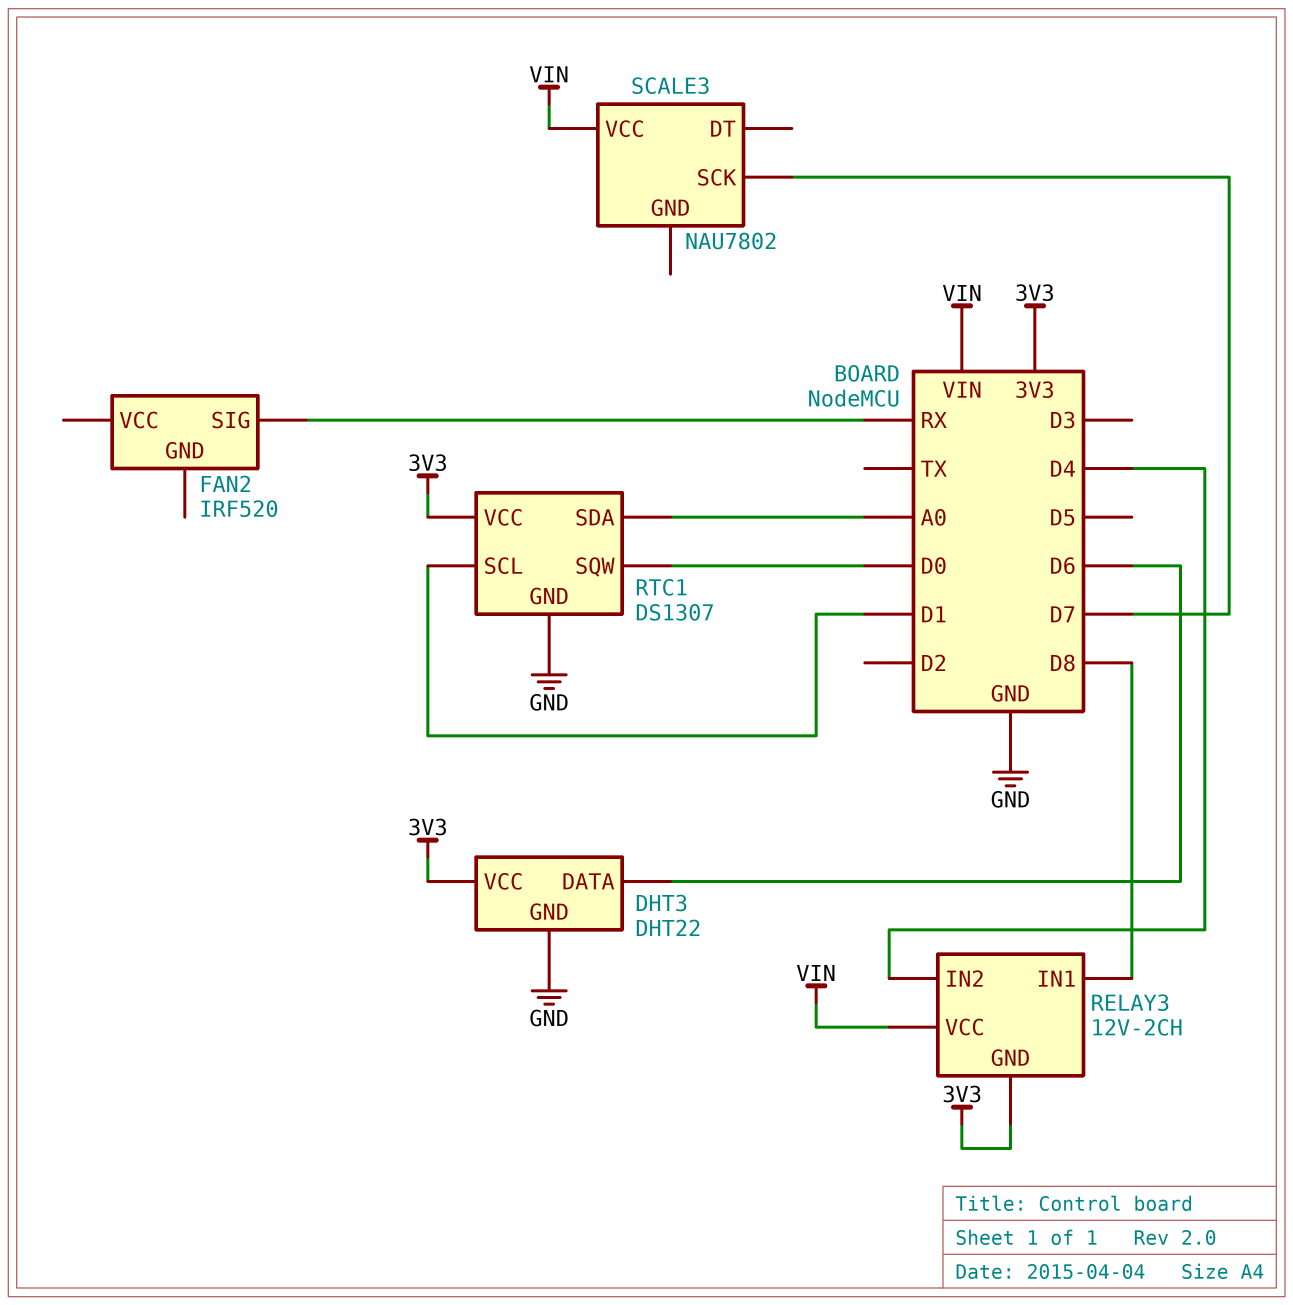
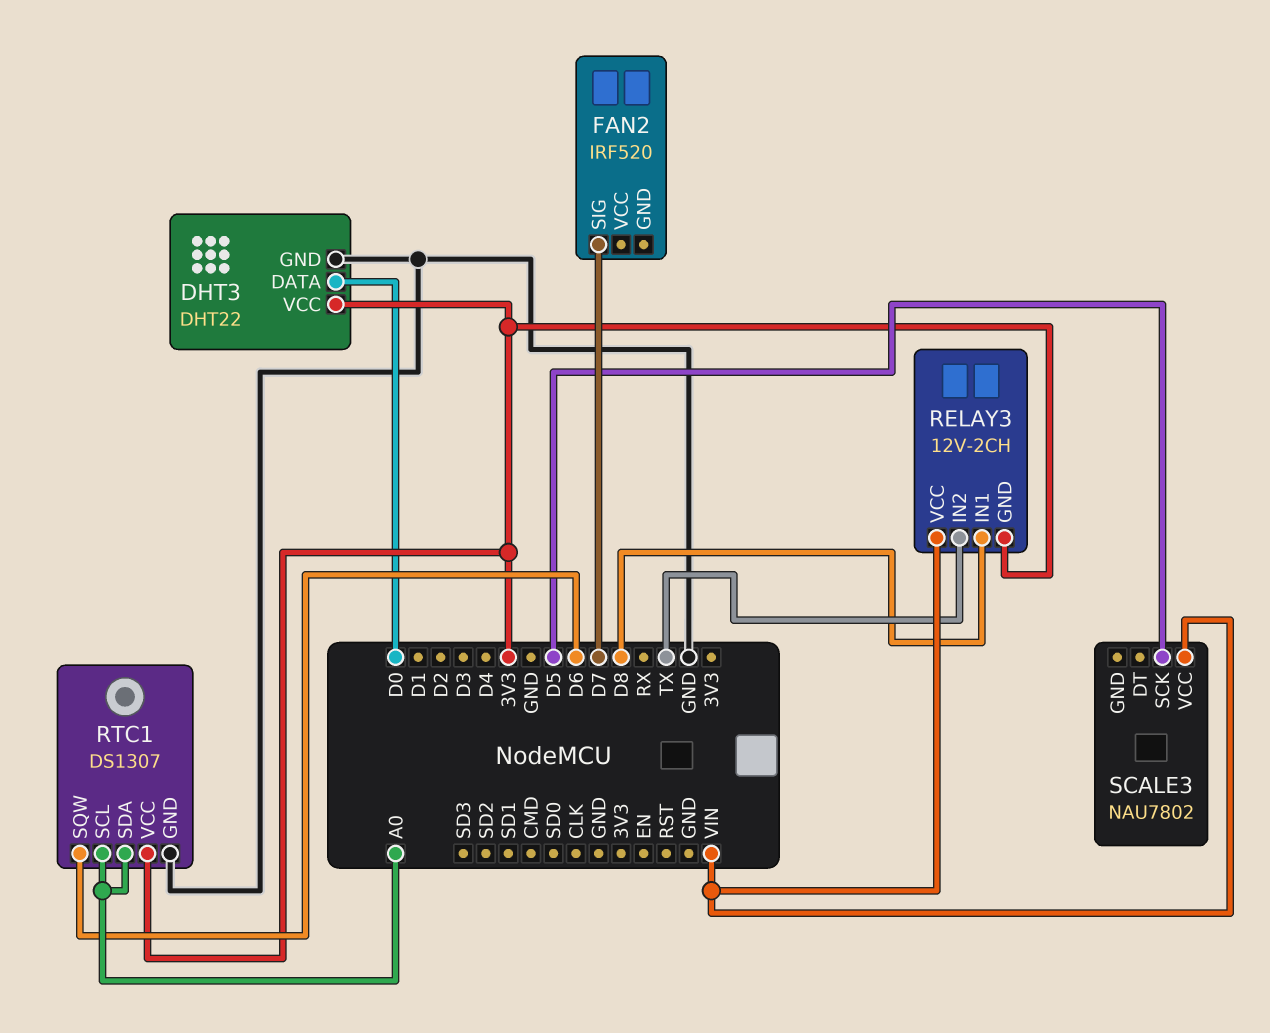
DHT3 pin DATA: D6 -> D0
FAN2 pin SIG: RX -> D7
RELAY3 pin IN2: D4 -> TX
RTC1 pin SCL: D1 -> A0
RTC1 pin SQW: D0 -> D6
SCALE3 pin SCK: D7 -> D5

